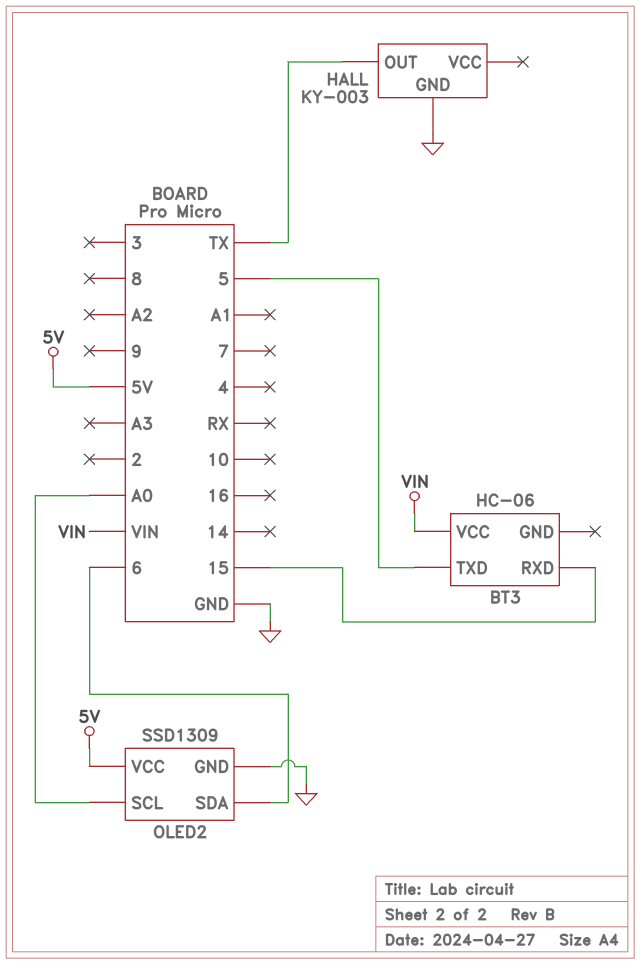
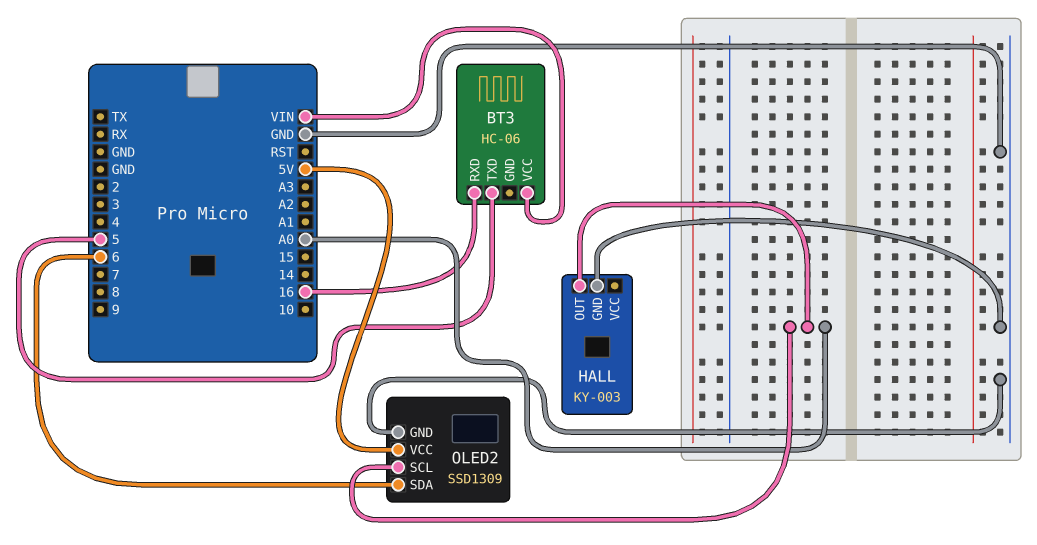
BT3 pin RXD: 15 -> 16
HALL pin OUT: TX -> A0

